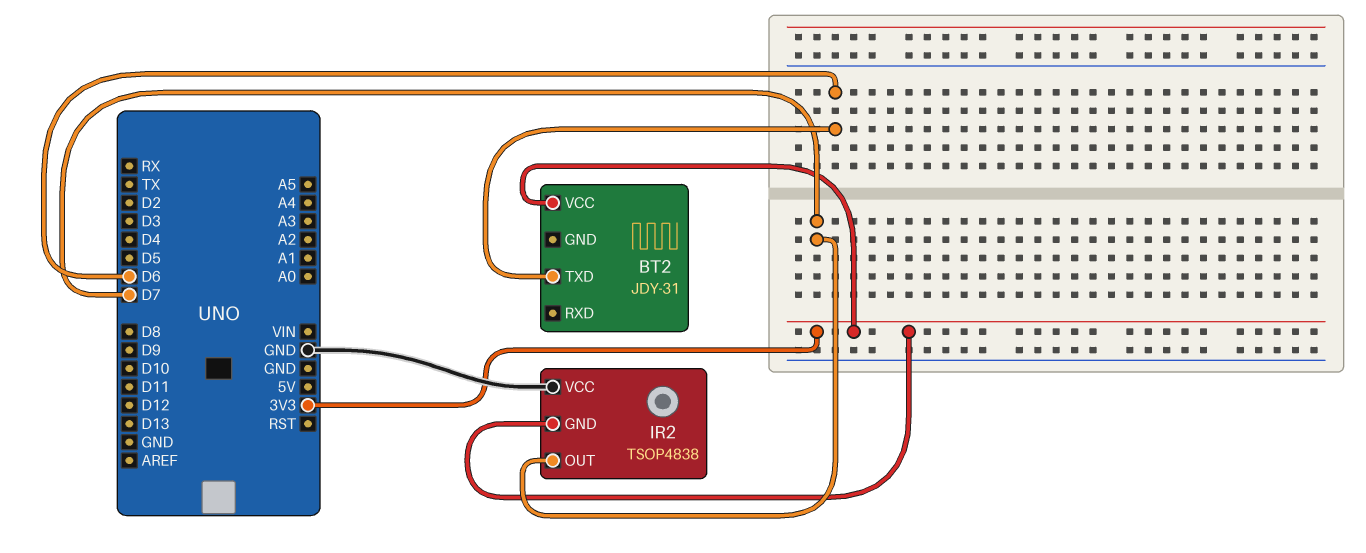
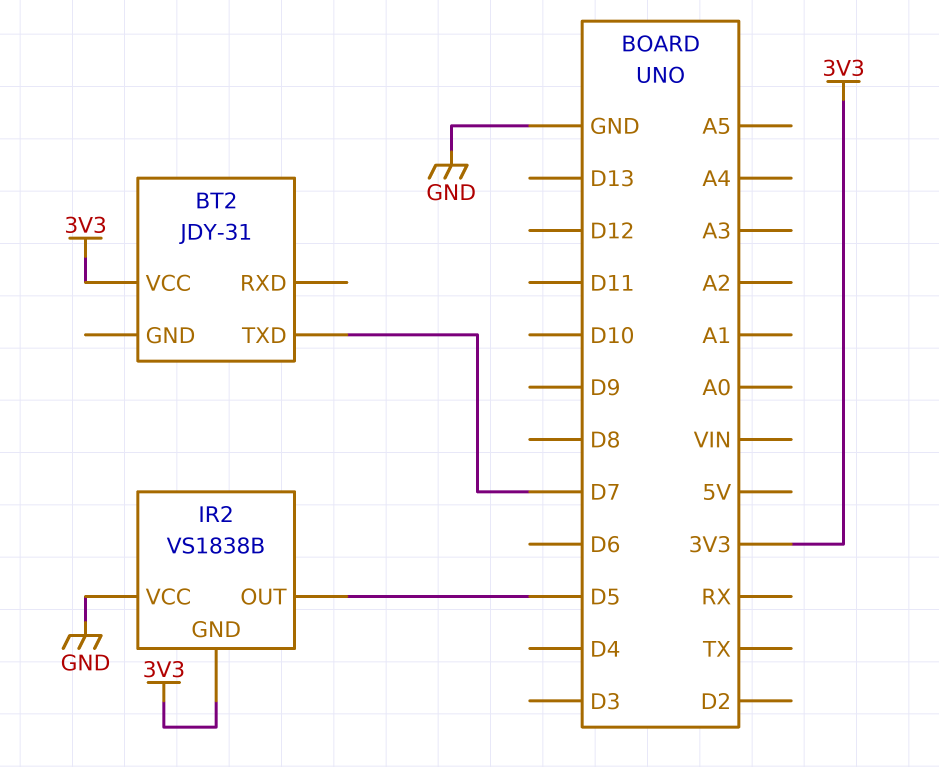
BT2 pin TXD: D6 -> D7
IR2: TSOP4838 -> VS1838B
IR2 pin OUT: D7 -> D5

